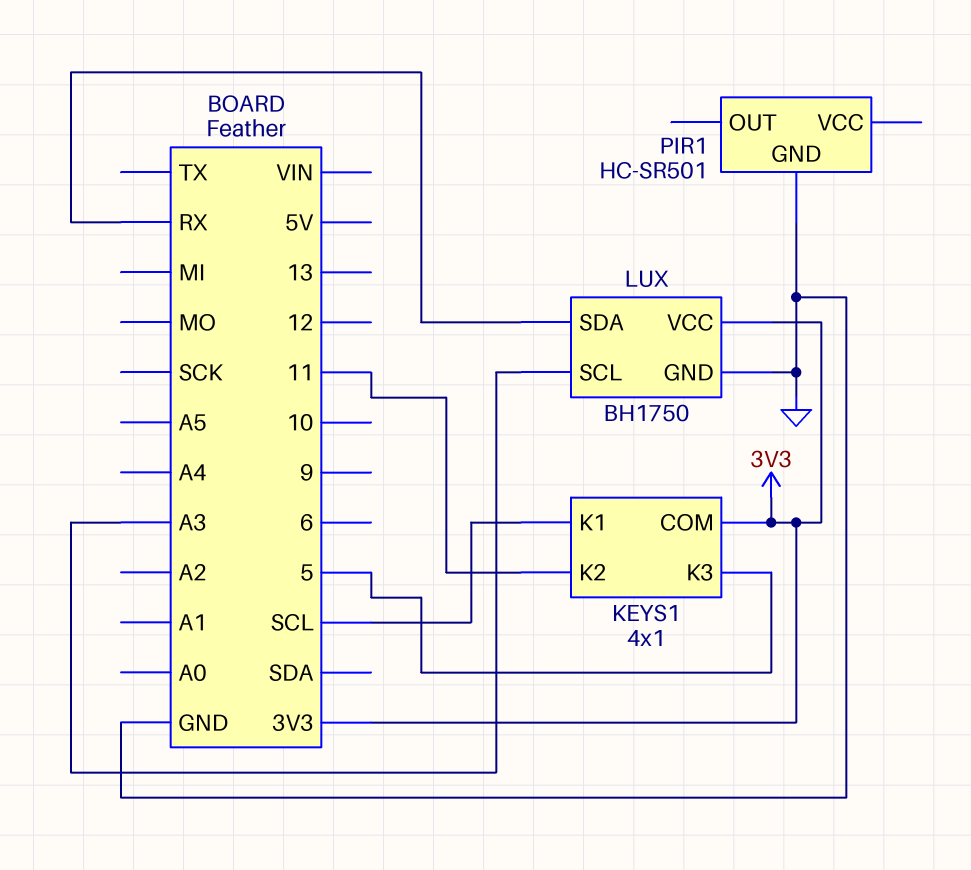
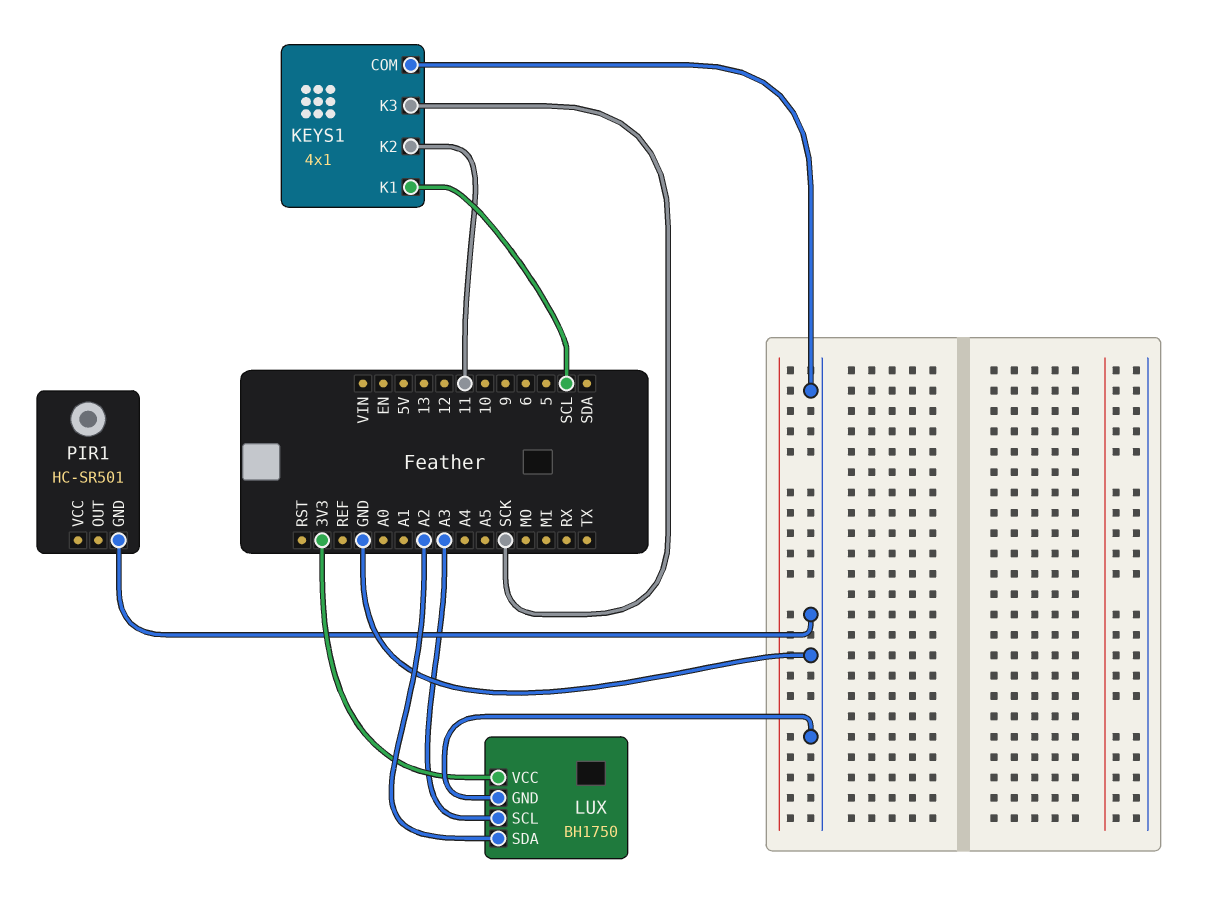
KEYS1 pin COM: 3V3 -> GND
KEYS1 pin K3: 5 -> SCK
LUX pin SDA: RX -> A2

